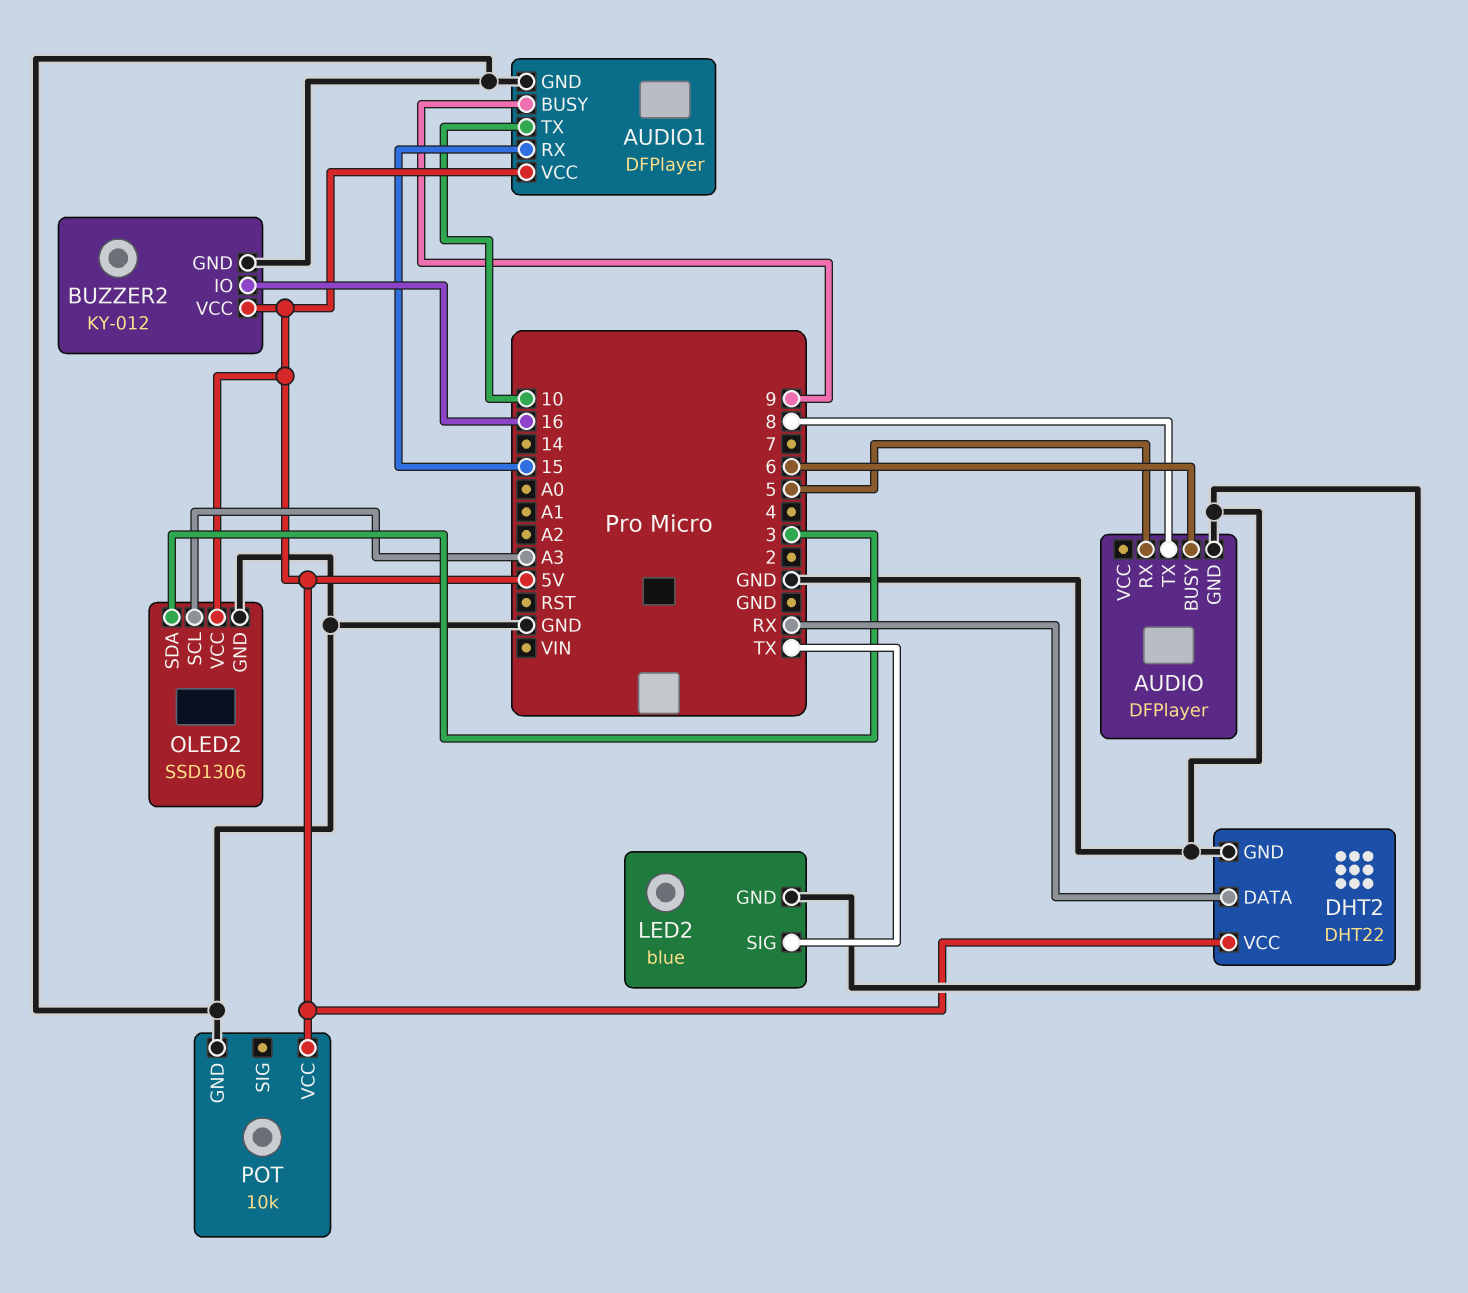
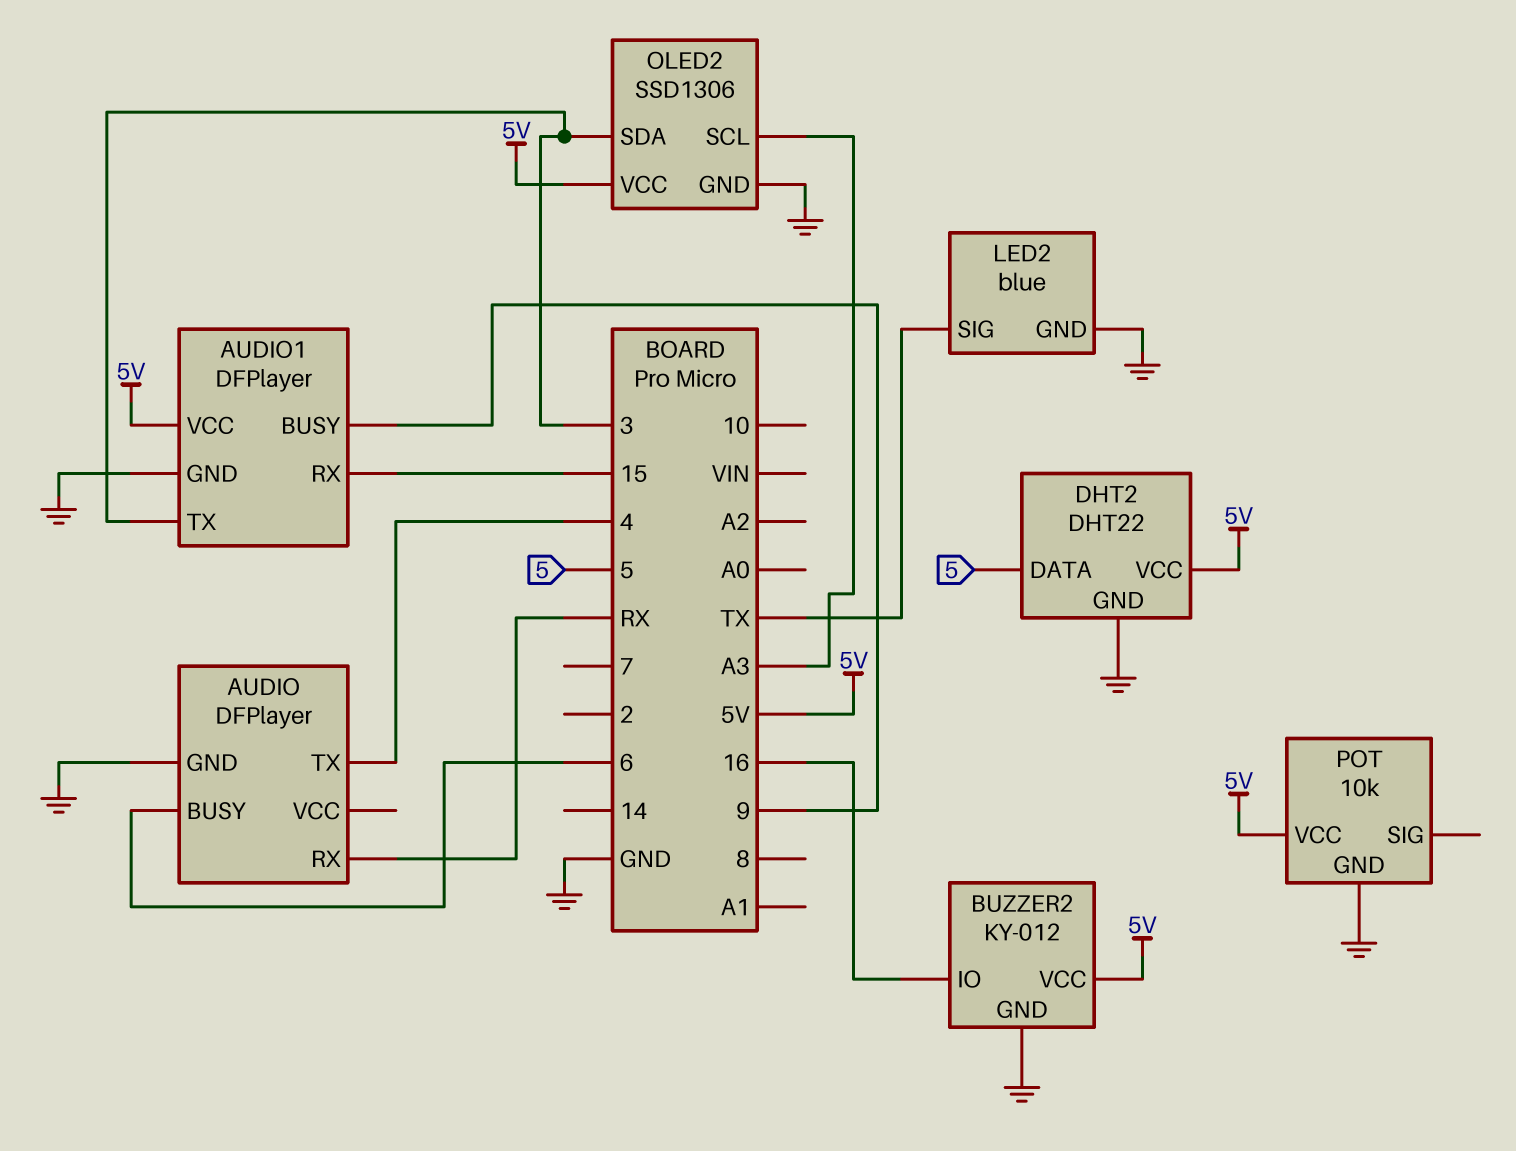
AUDIO pin RX: 5 -> RX
AUDIO pin TX: 8 -> 4
AUDIO1 pin TX: 10 -> 3
DHT2 pin DATA: RX -> 5

